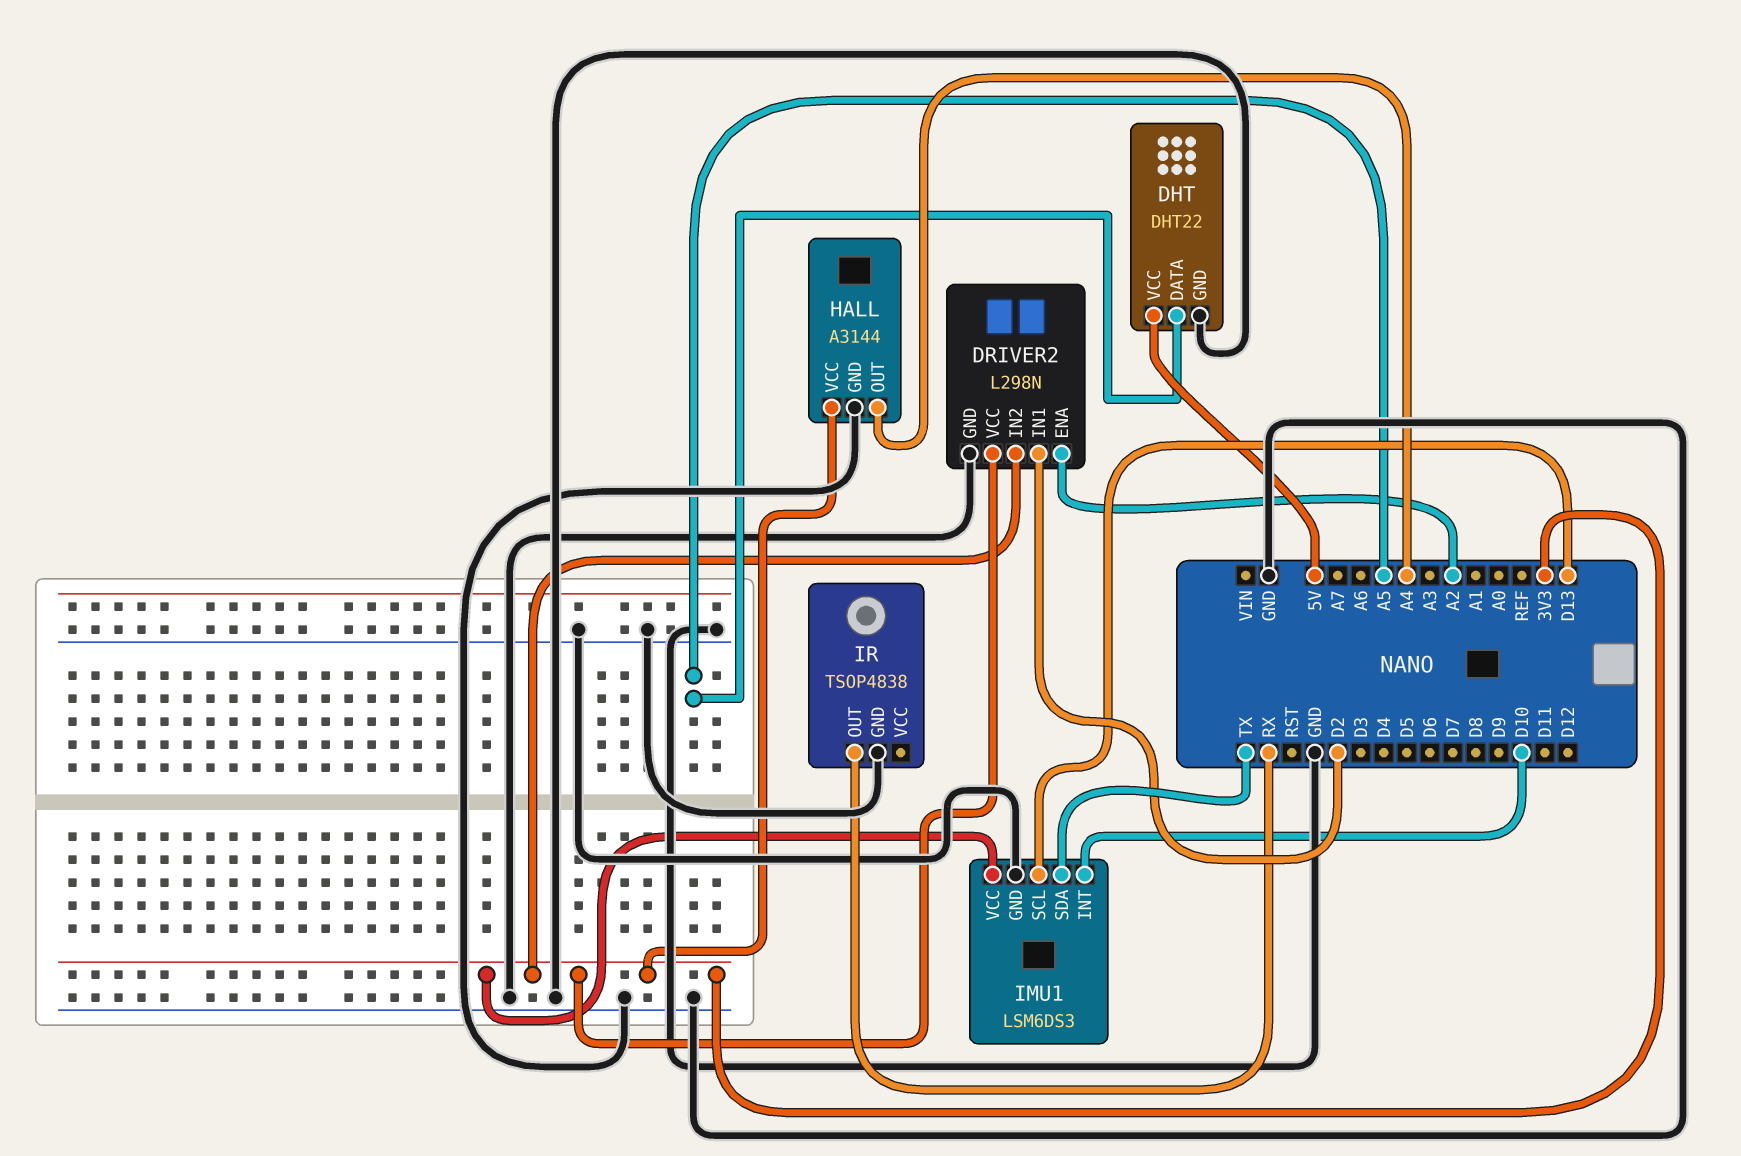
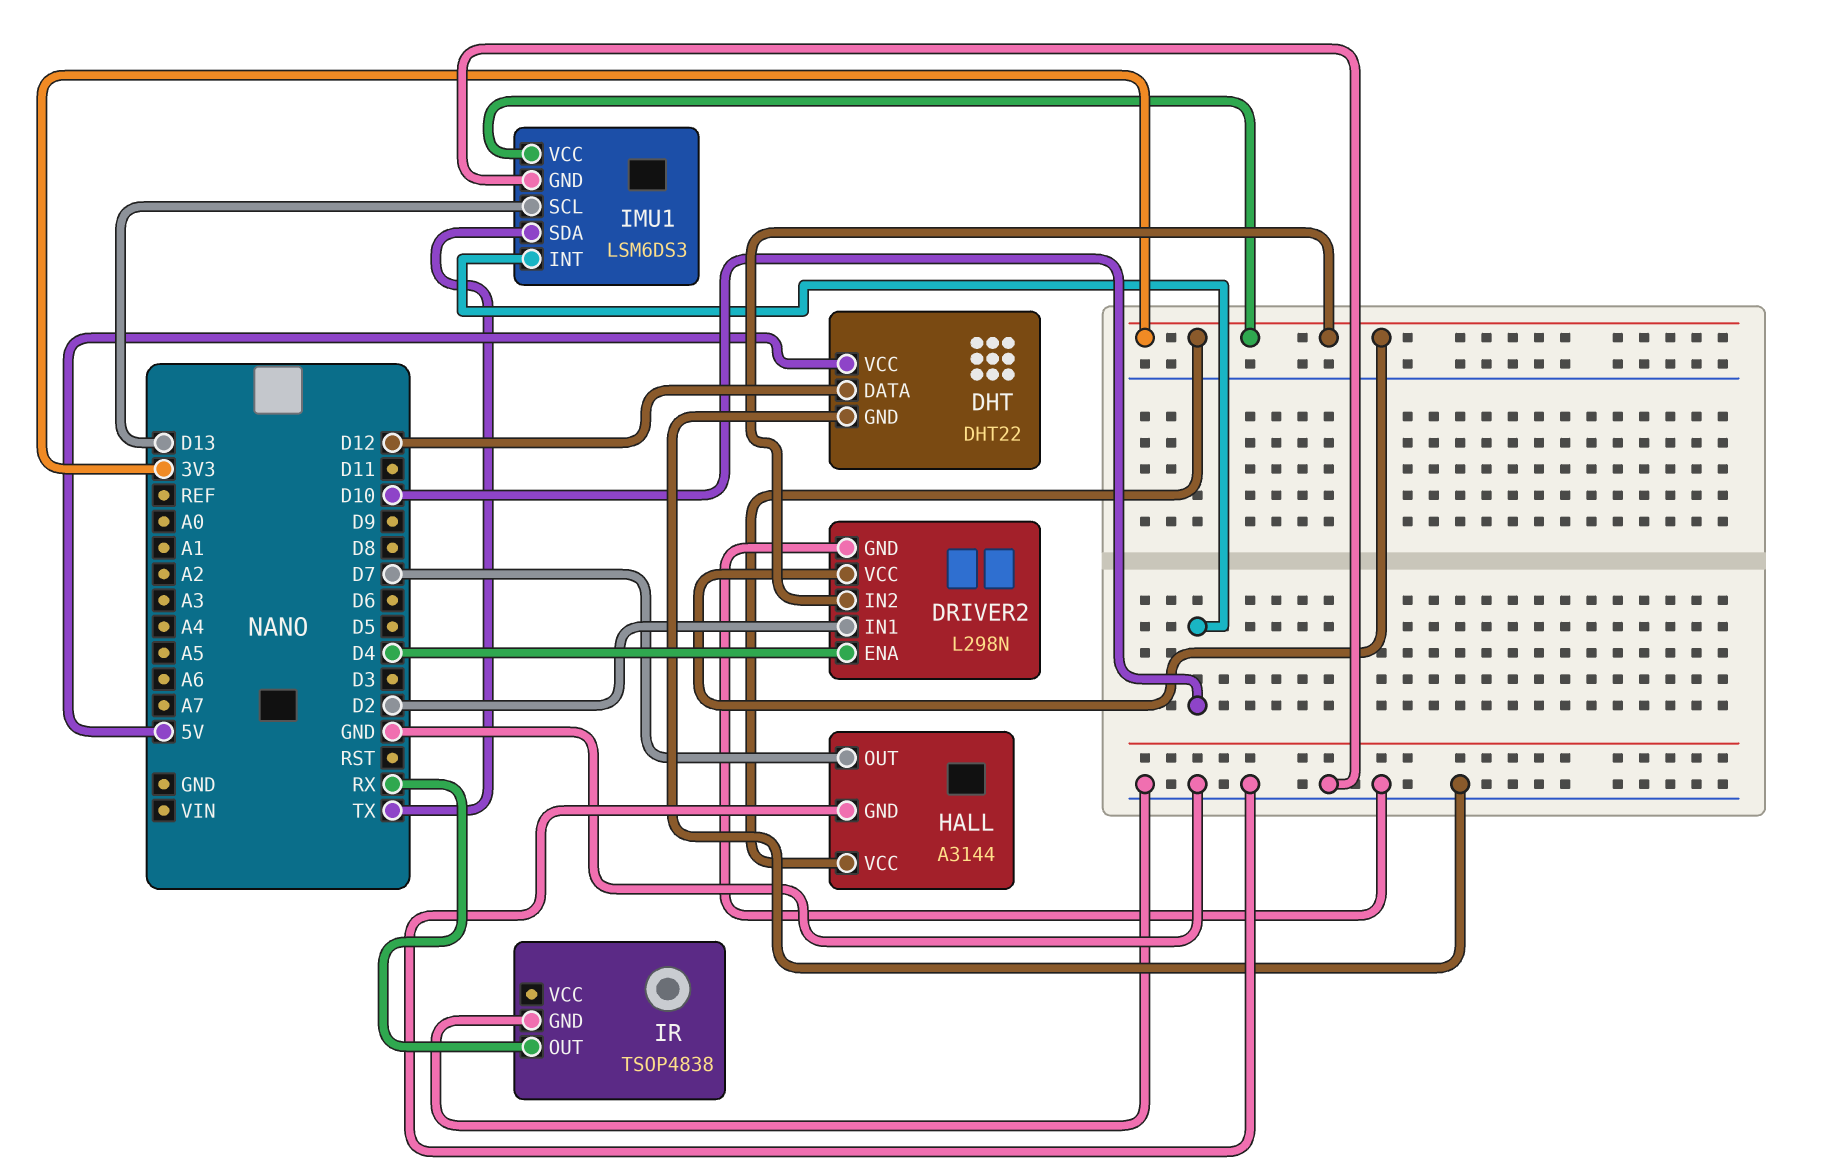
DHT pin DATA: A5 -> D12
DRIVER2 pin ENA: A2 -> D4
HALL pin OUT: A4 -> D7

